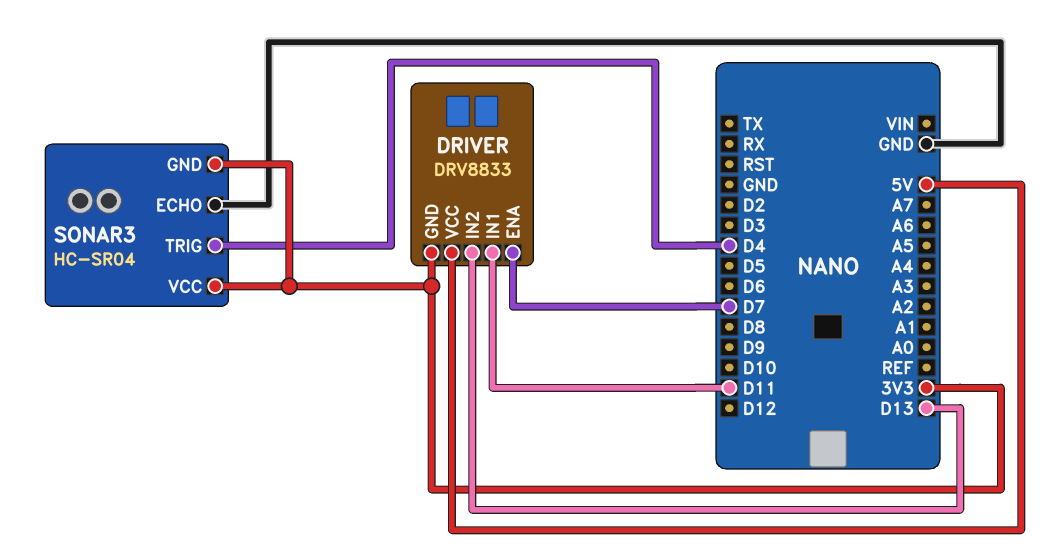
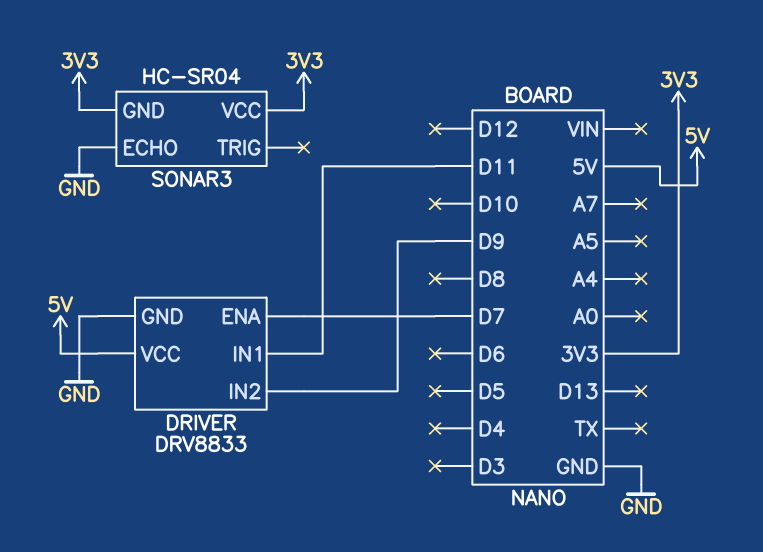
DRIVER pin GND: 3V3 -> GND
DRIVER pin IN2: D13 -> D9
SONAR3 pin TRIG: D4 -> none

